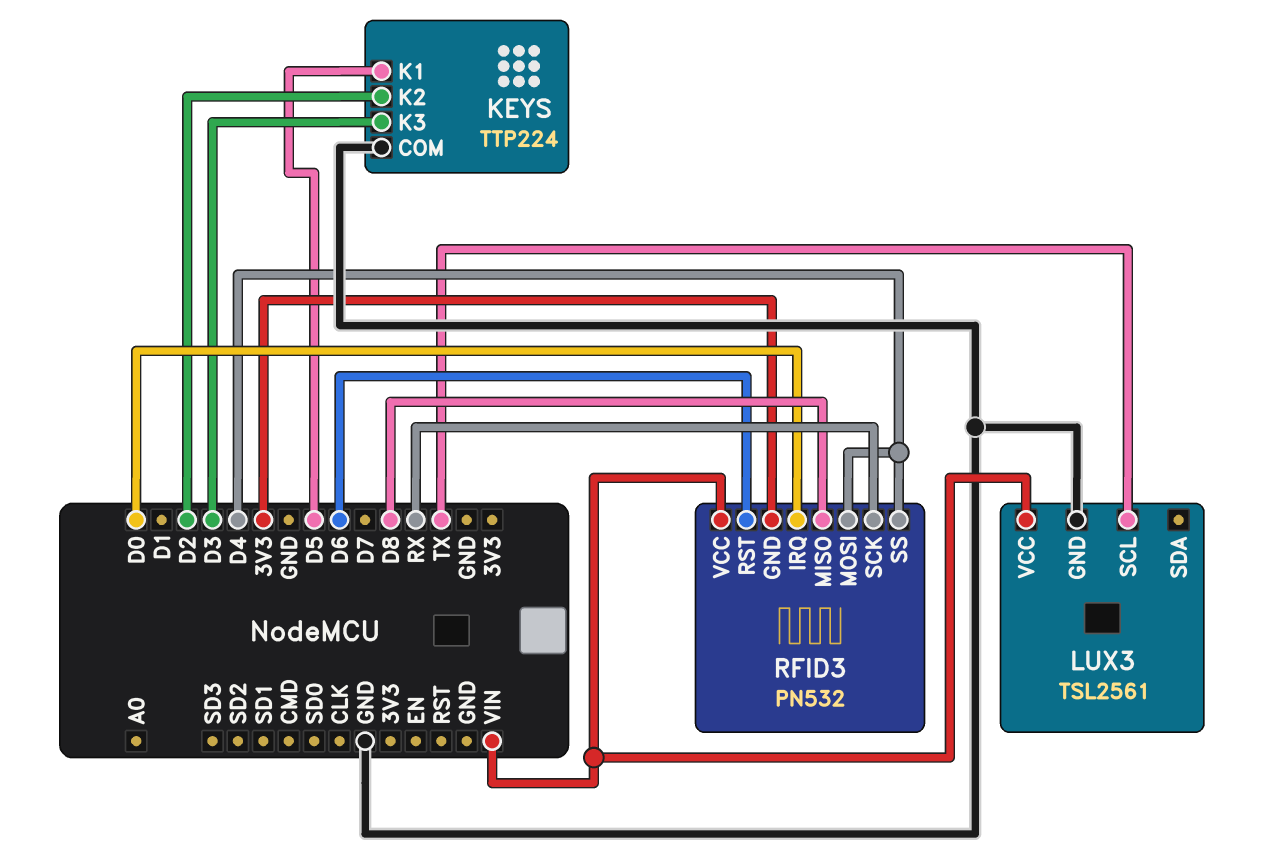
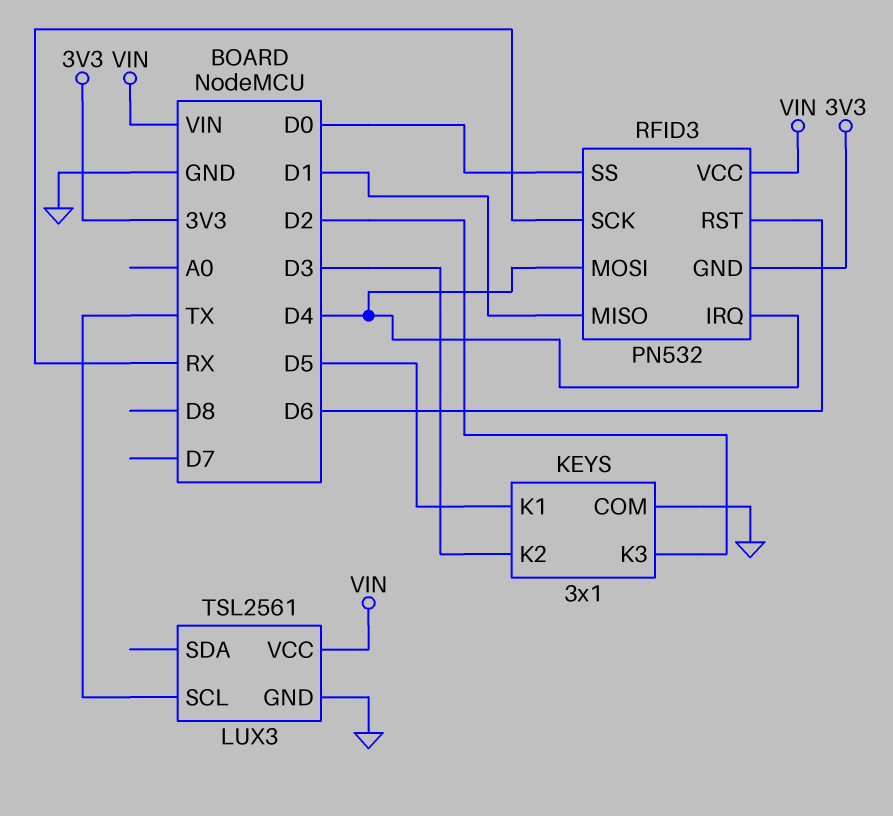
KEYS: TTP224 -> 3x1
KEYS pin K2: D2 -> D3
KEYS pin K3: D3 -> D2
RFID3 pin IRQ: D0 -> D4
RFID3 pin MISO: D8 -> D1
RFID3 pin SS: D4 -> D0

